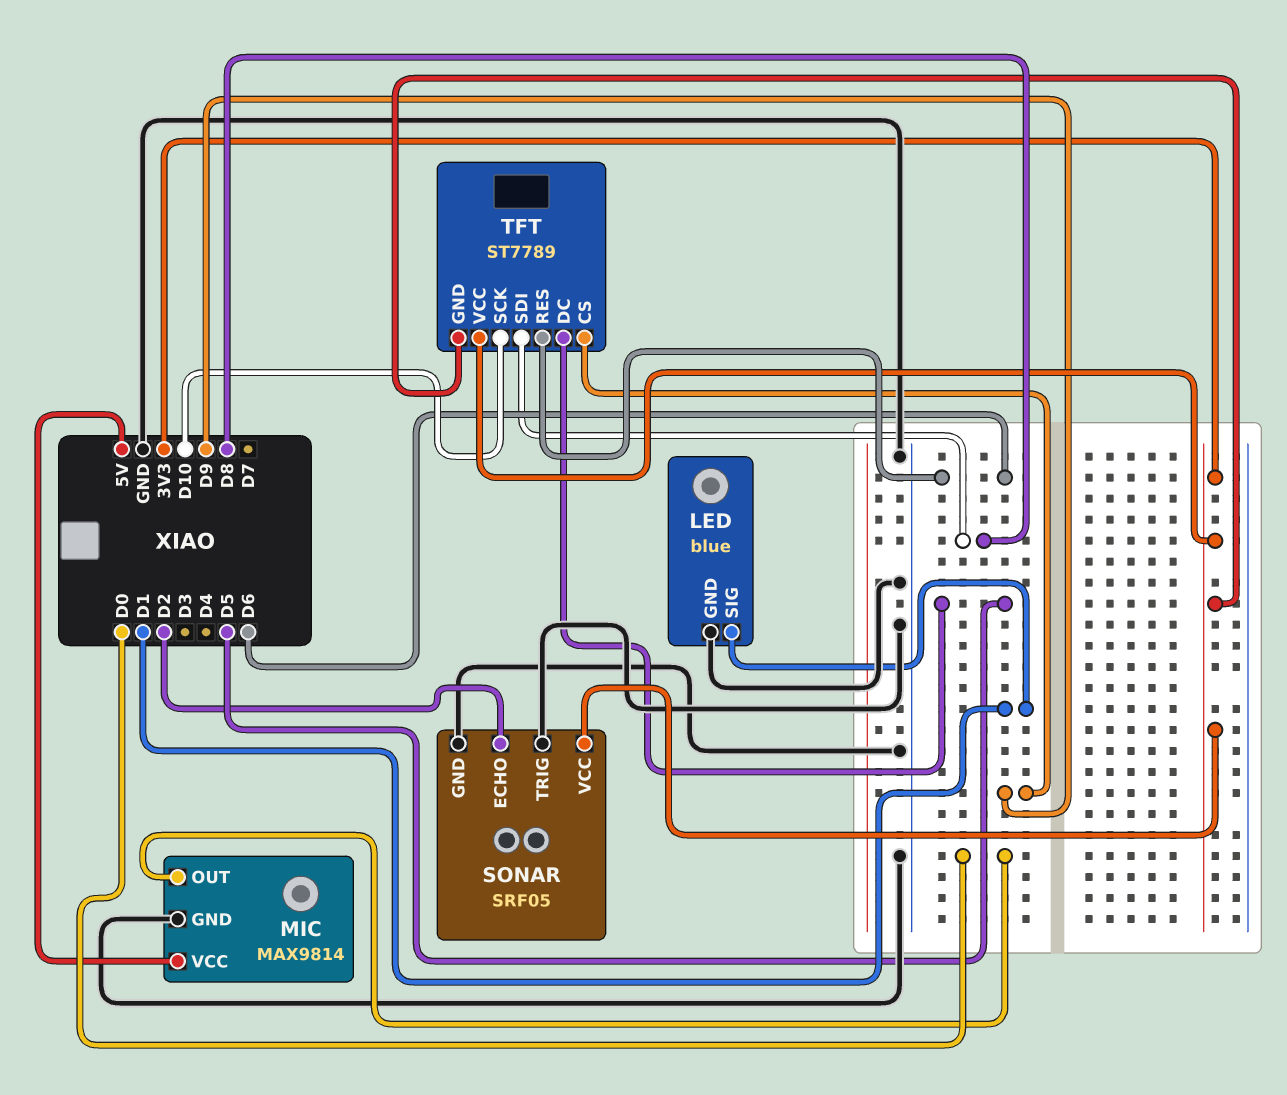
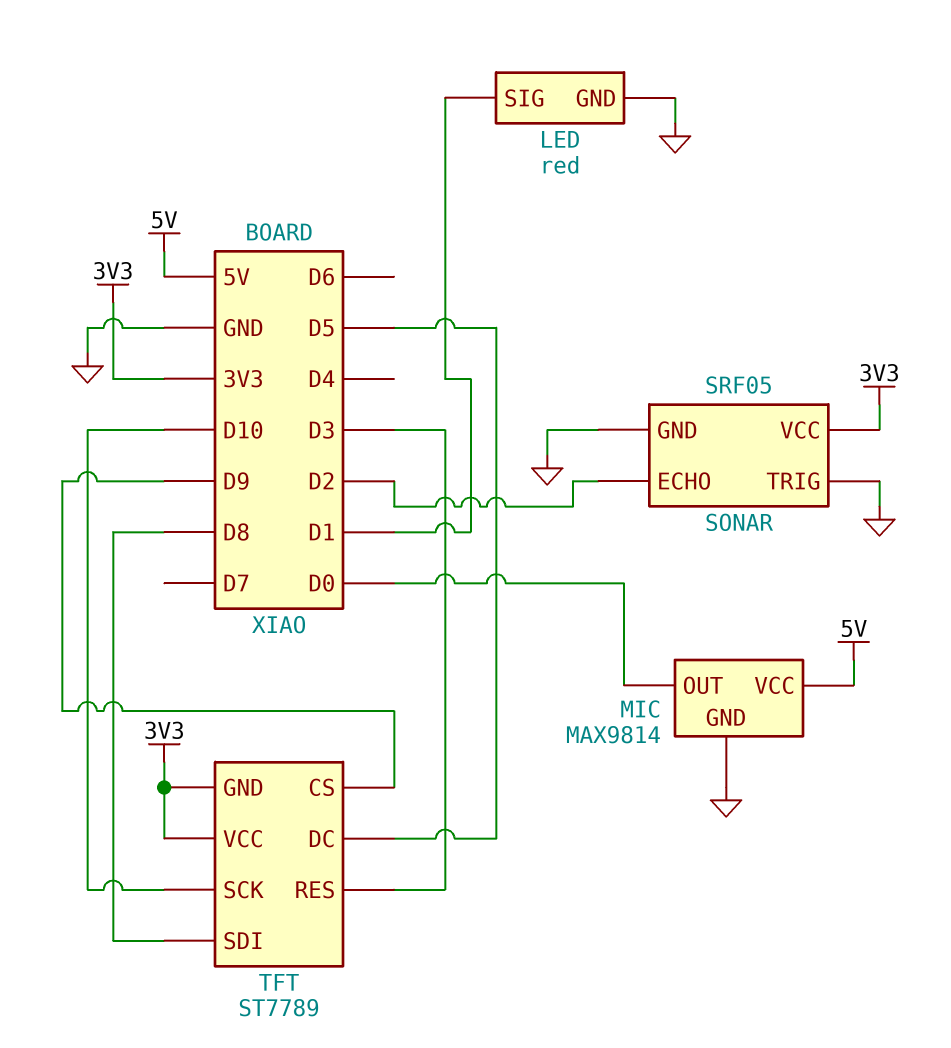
LED: blue -> red
TFT pin RES: D6 -> D3

